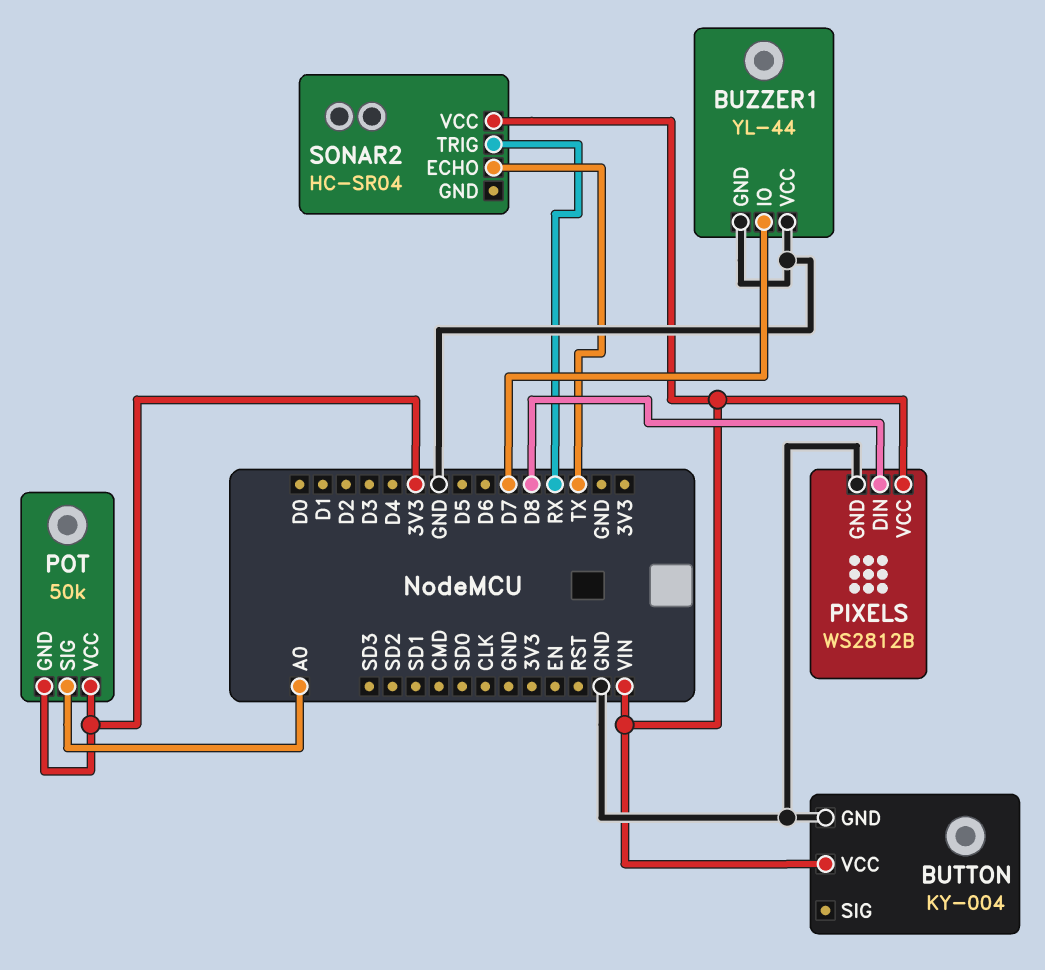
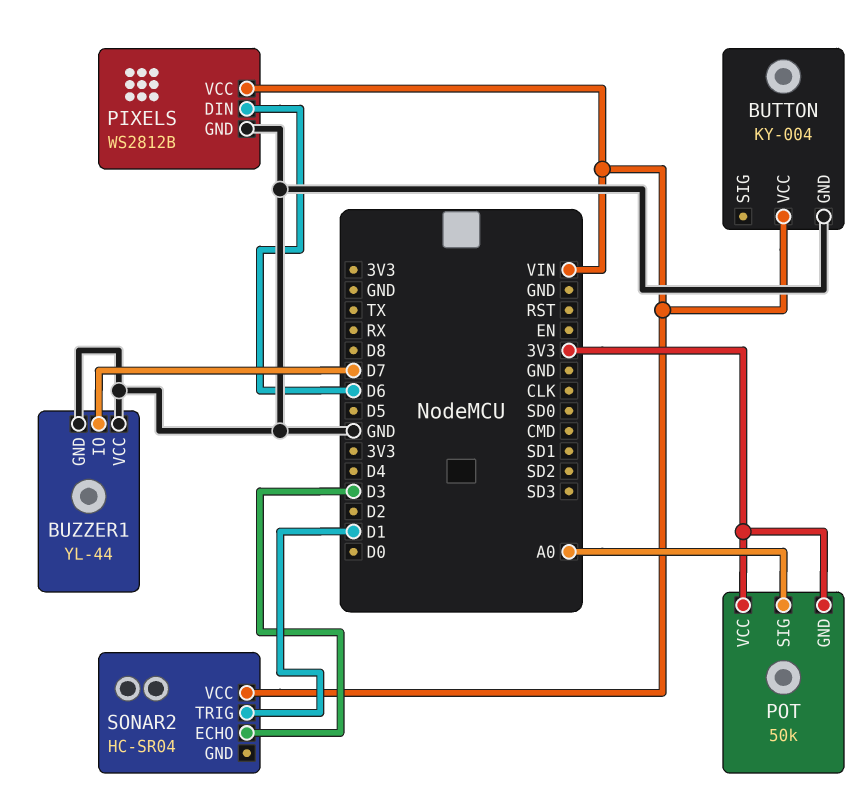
PIXELS pin DIN: D8 -> D6
SONAR2 pin ECHO: TX -> D3
SONAR2 pin TRIG: RX -> D1

